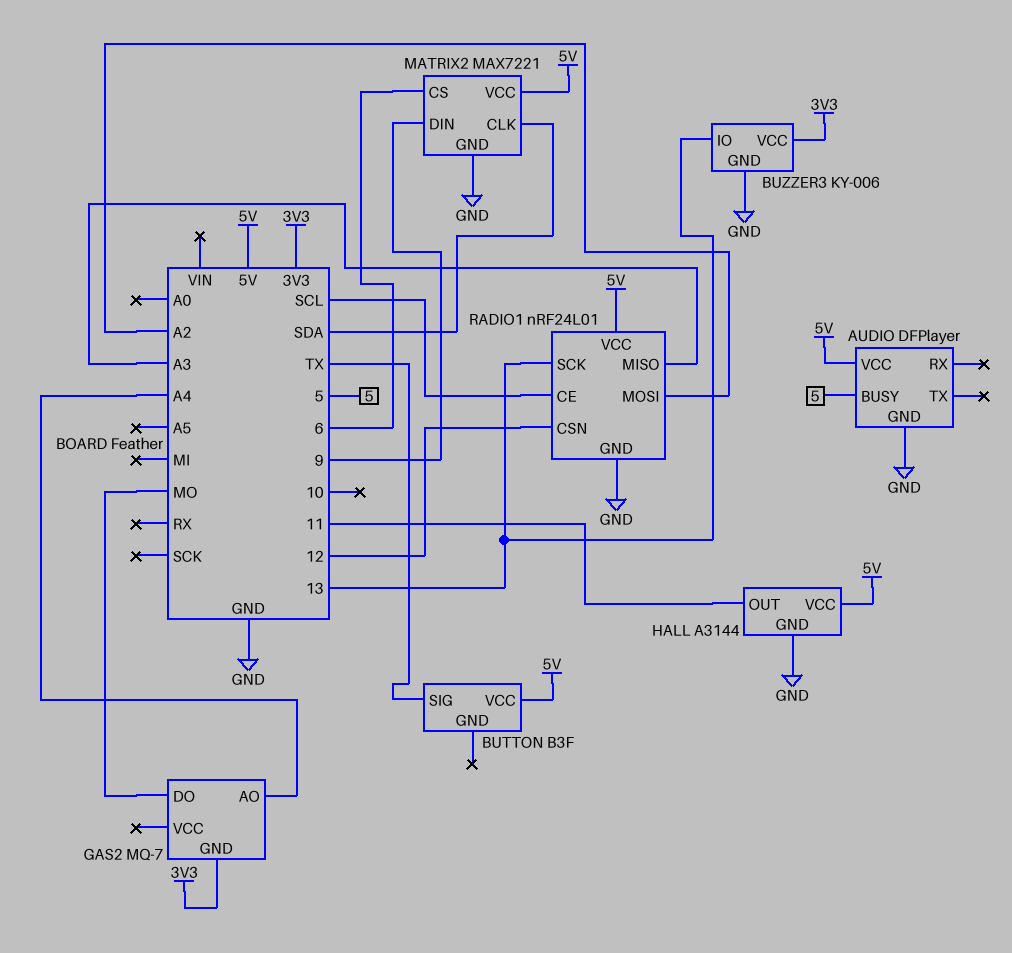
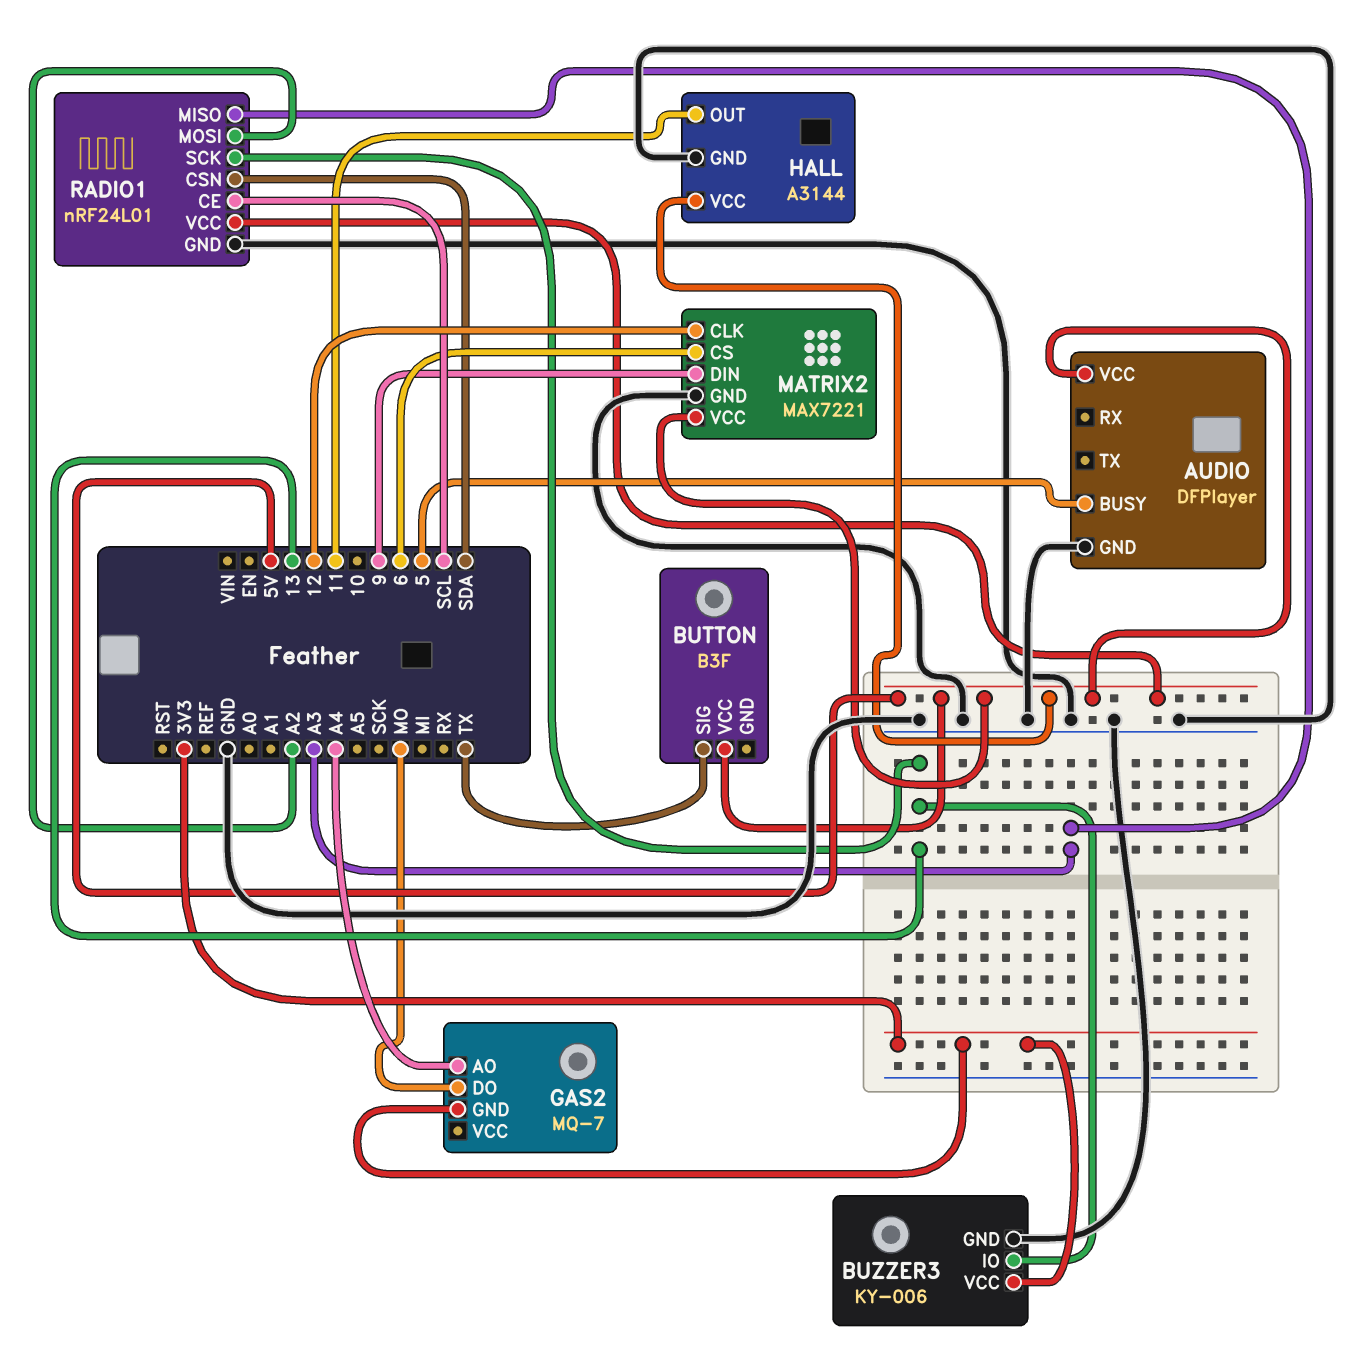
MATRIX2 pin CLK: SDA -> 12
RADIO1 pin CSN: 12 -> SDA

